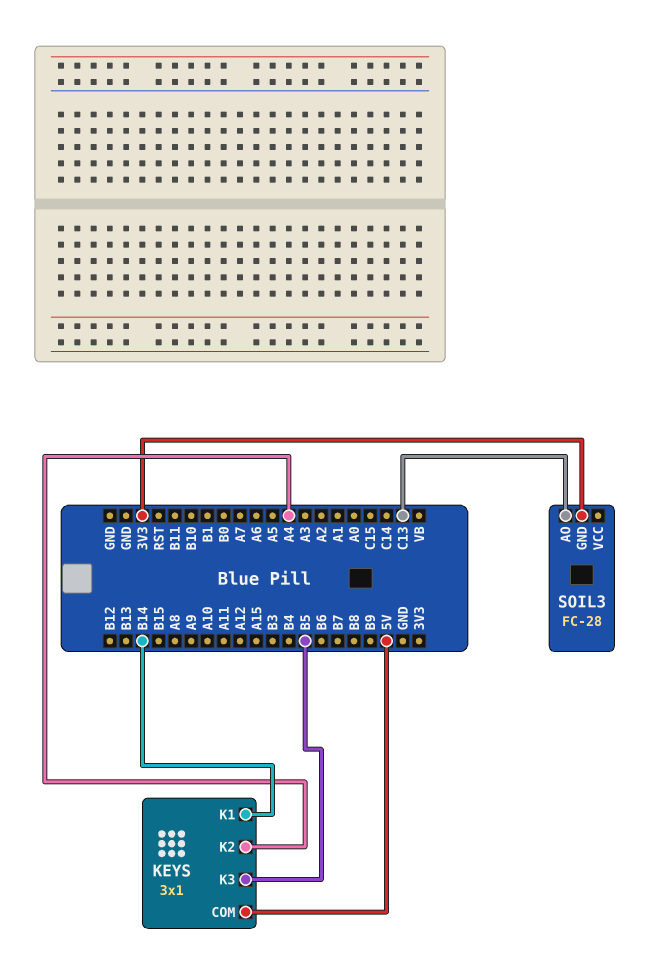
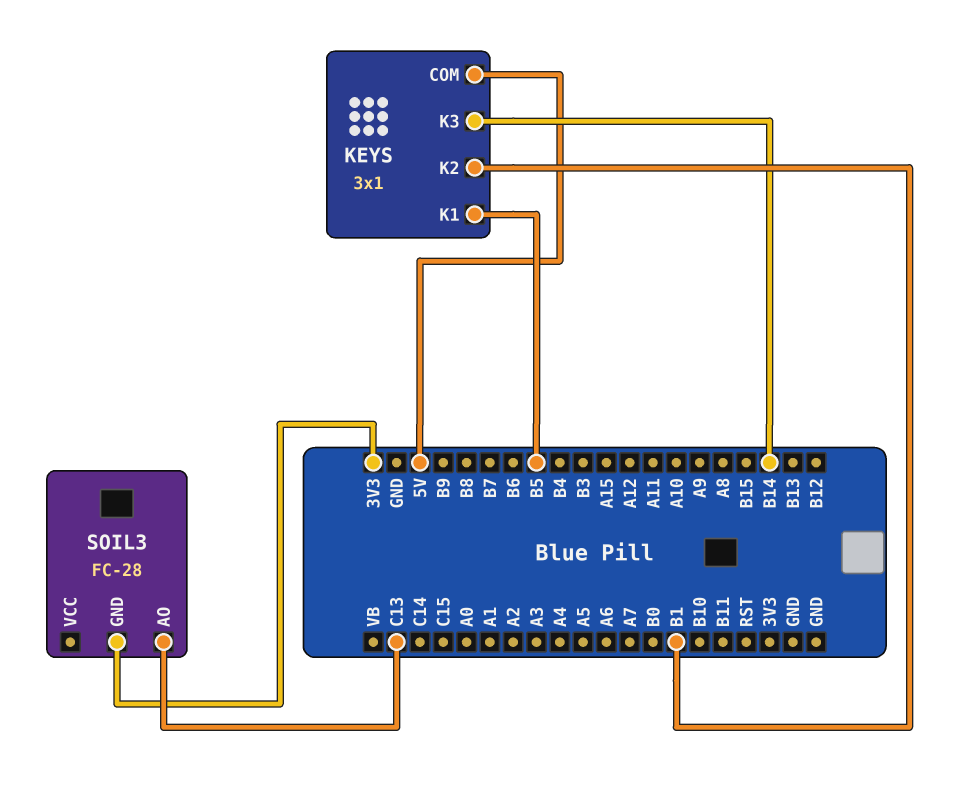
KEYS pin K1: B14 -> B5
KEYS pin K2: A4 -> B1
KEYS pin K3: B5 -> B14

